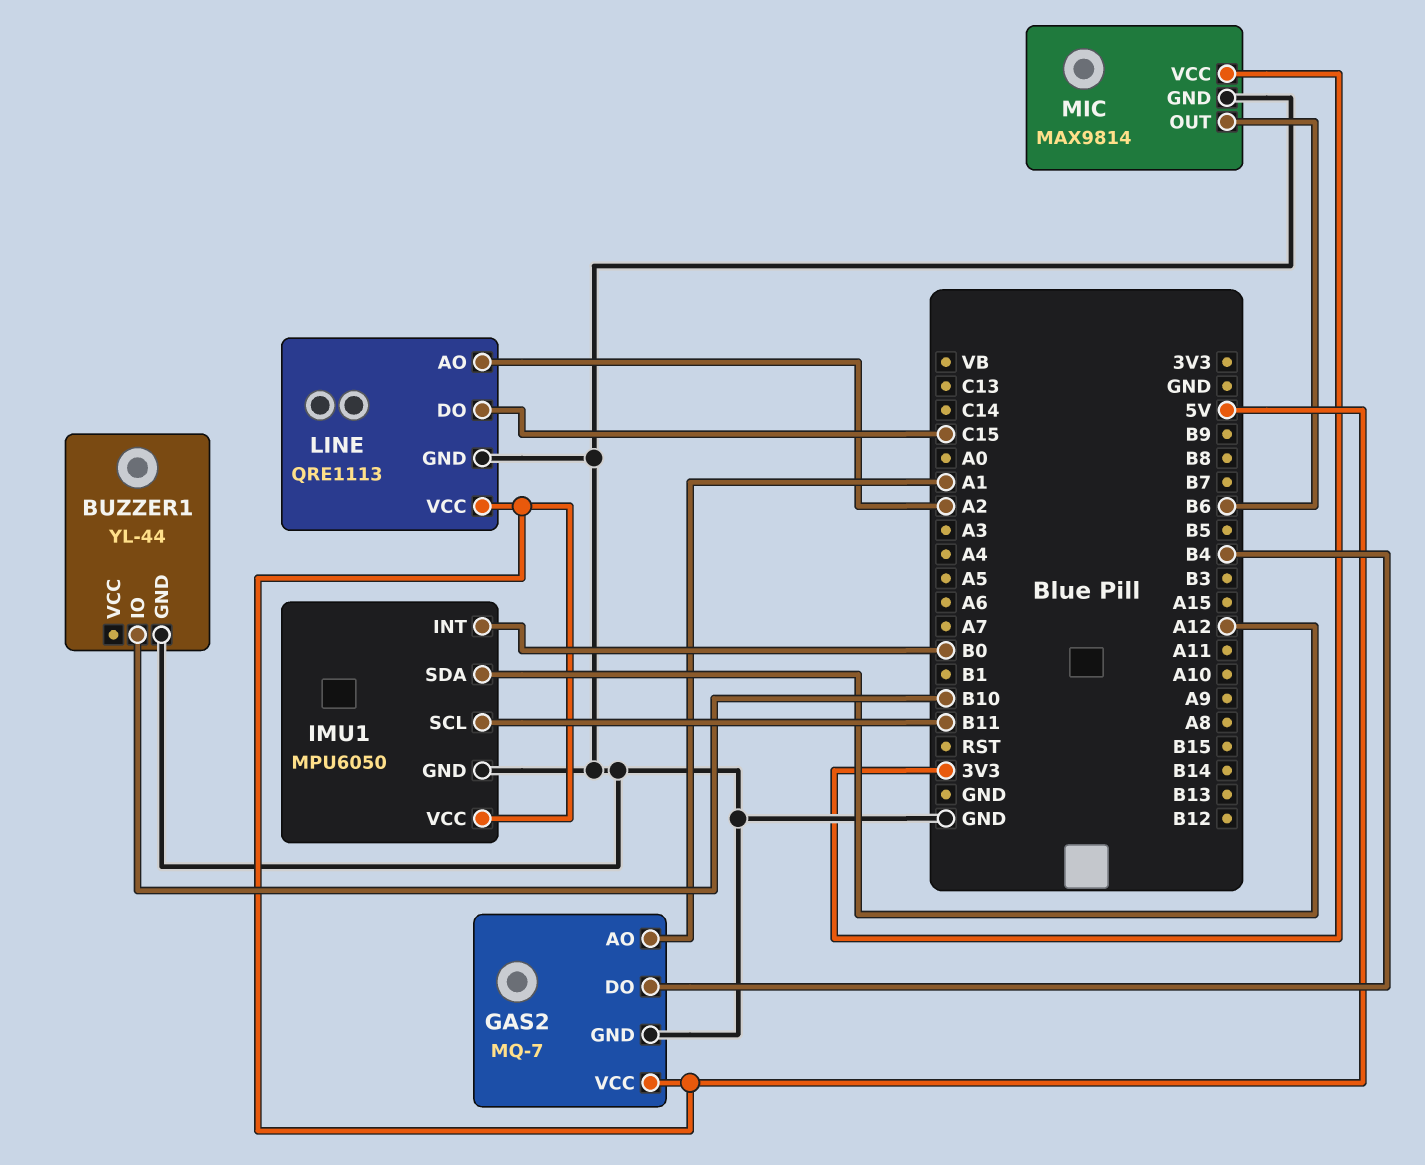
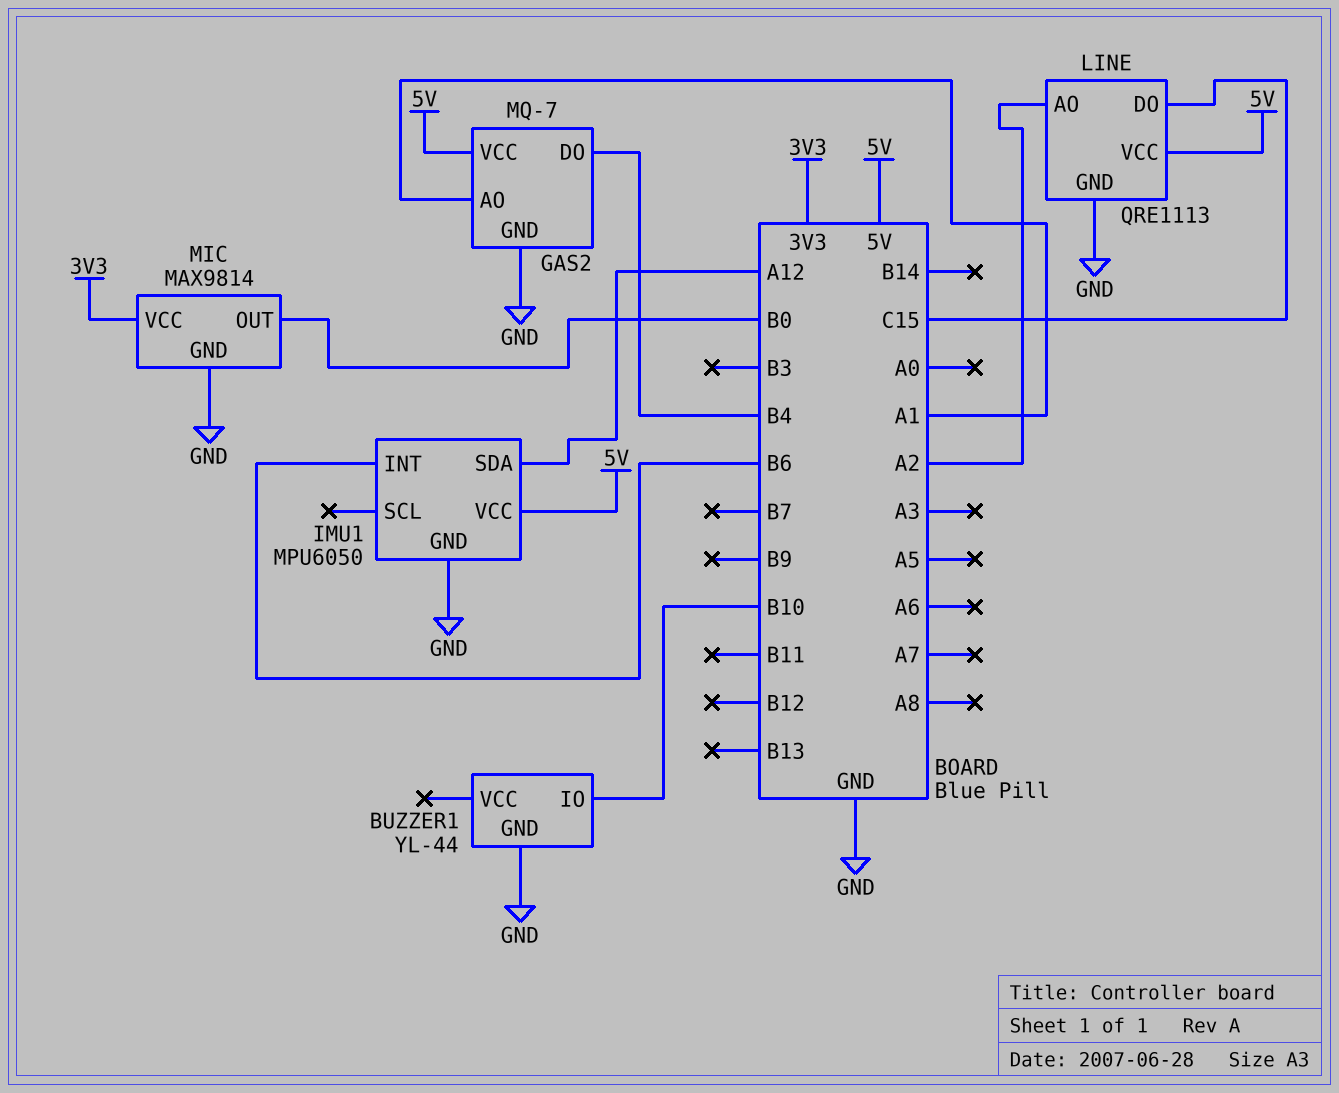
IMU1 pin INT: B0 -> B6
IMU1 pin SCL: B11 -> none
MIC pin OUT: B6 -> B0

